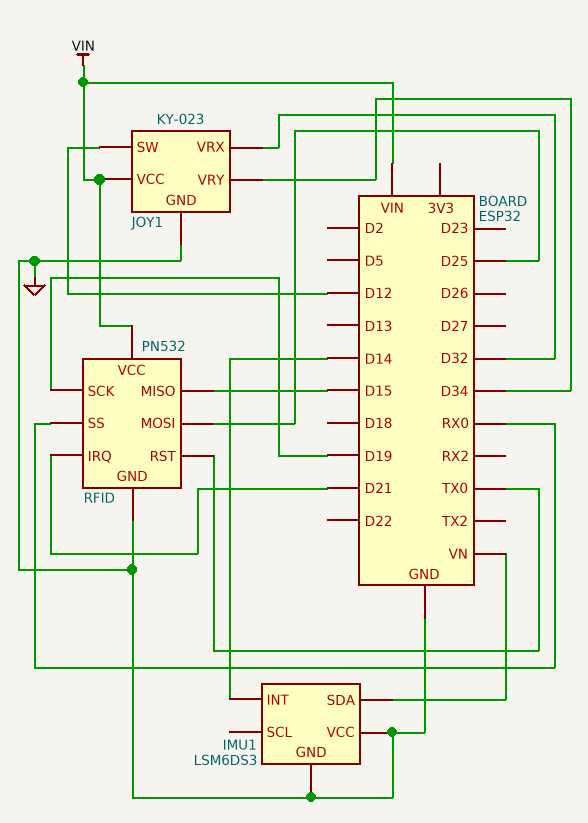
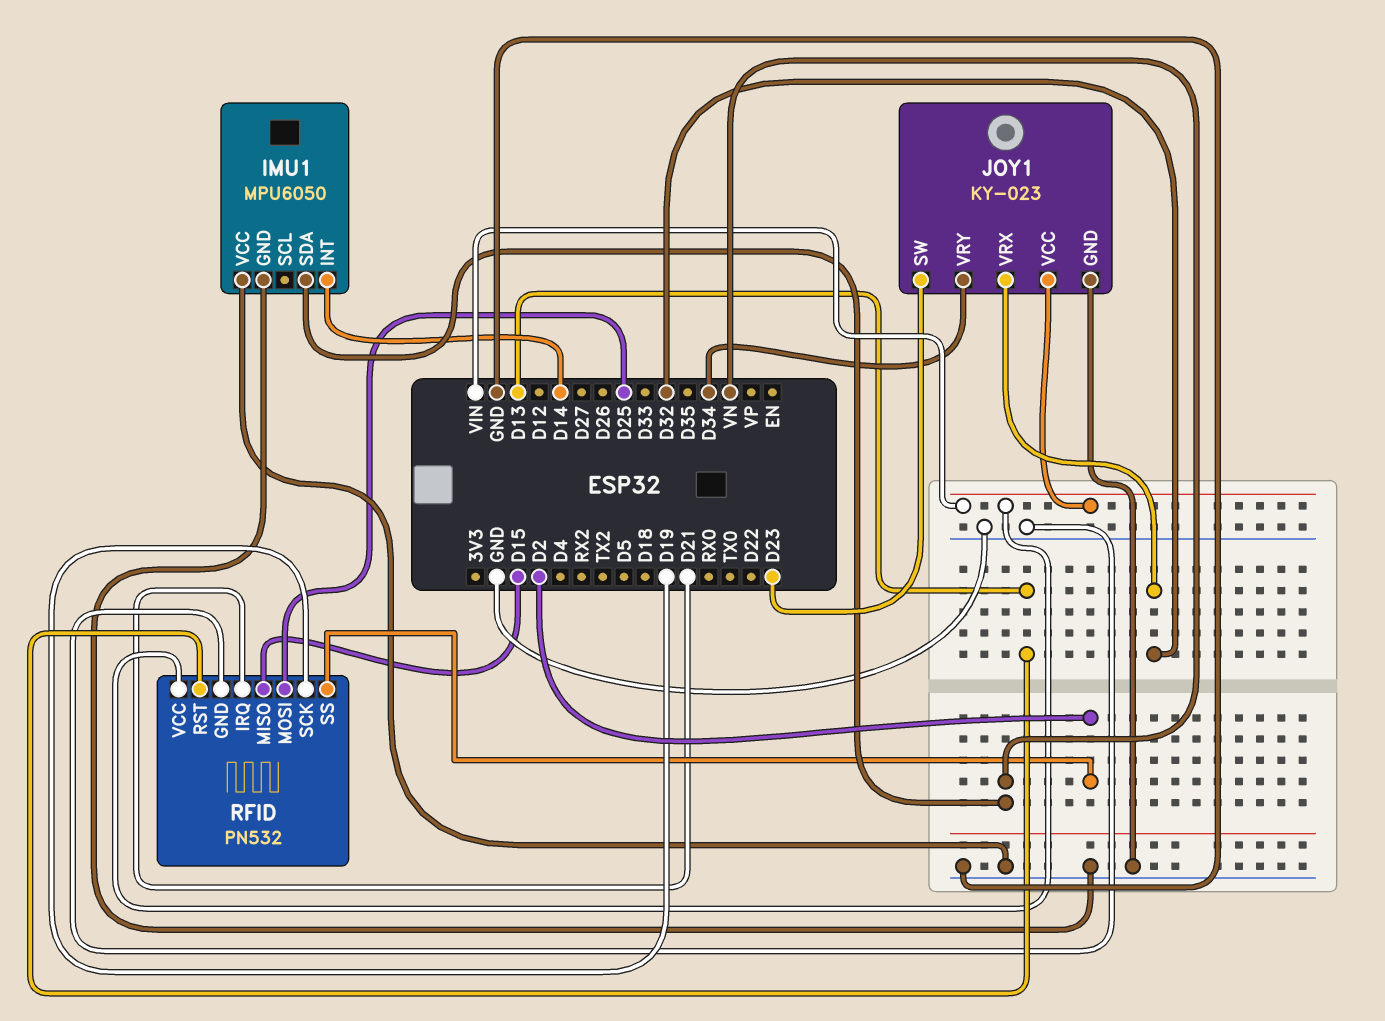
IMU1: LSM6DS3 -> MPU6050
JOY1 pin SW: D12 -> D23
RFID pin RST: TX0 -> D13
RFID pin SS: RX0 -> D2

